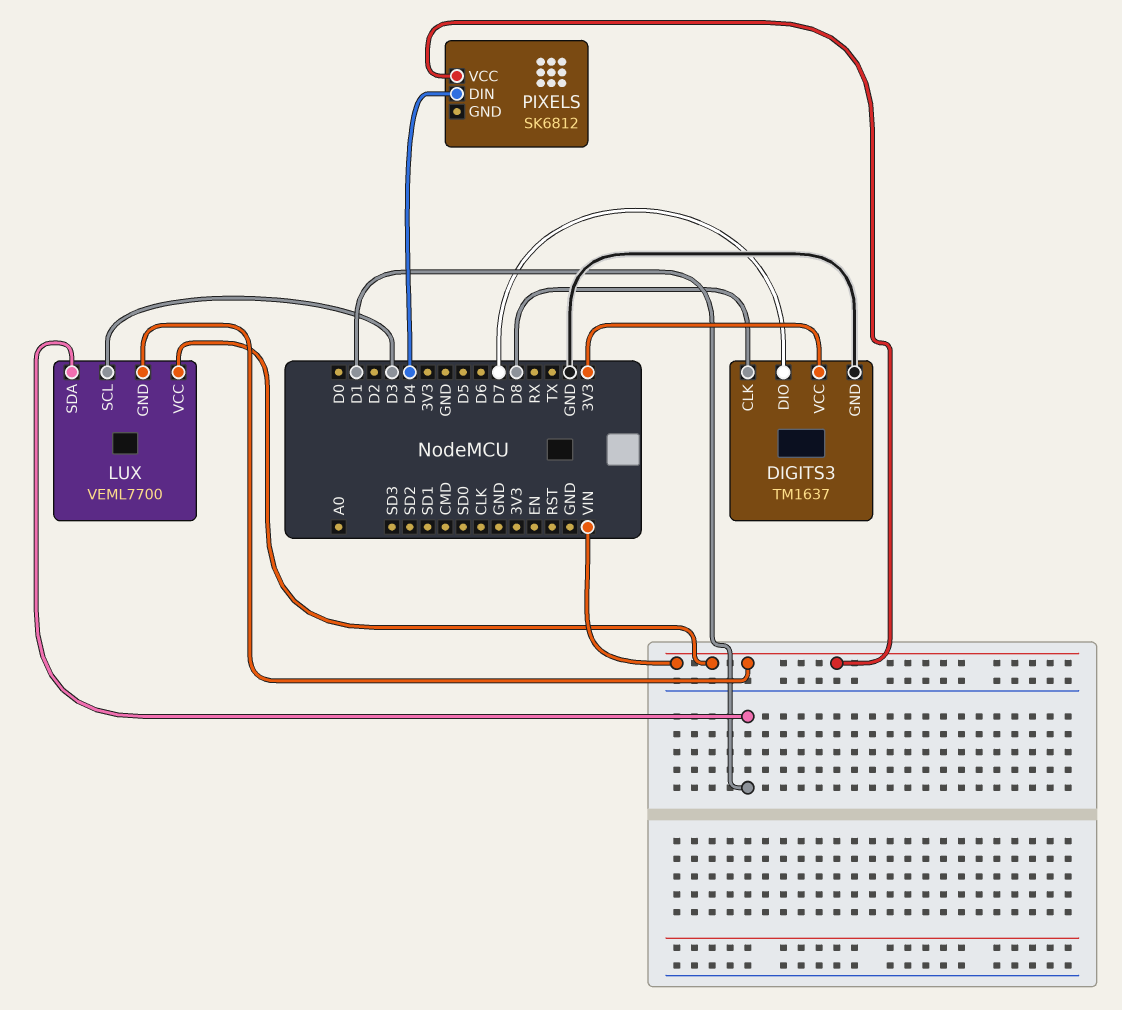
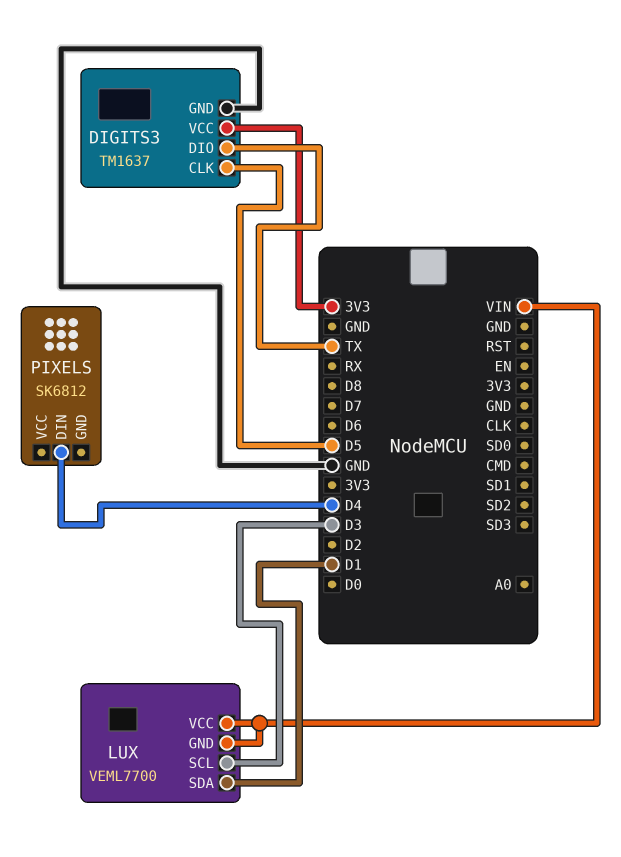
DIGITS3 pin CLK: D8 -> D5
DIGITS3 pin DIO: D7 -> TX
PIXELS pin VCC: VIN -> none

